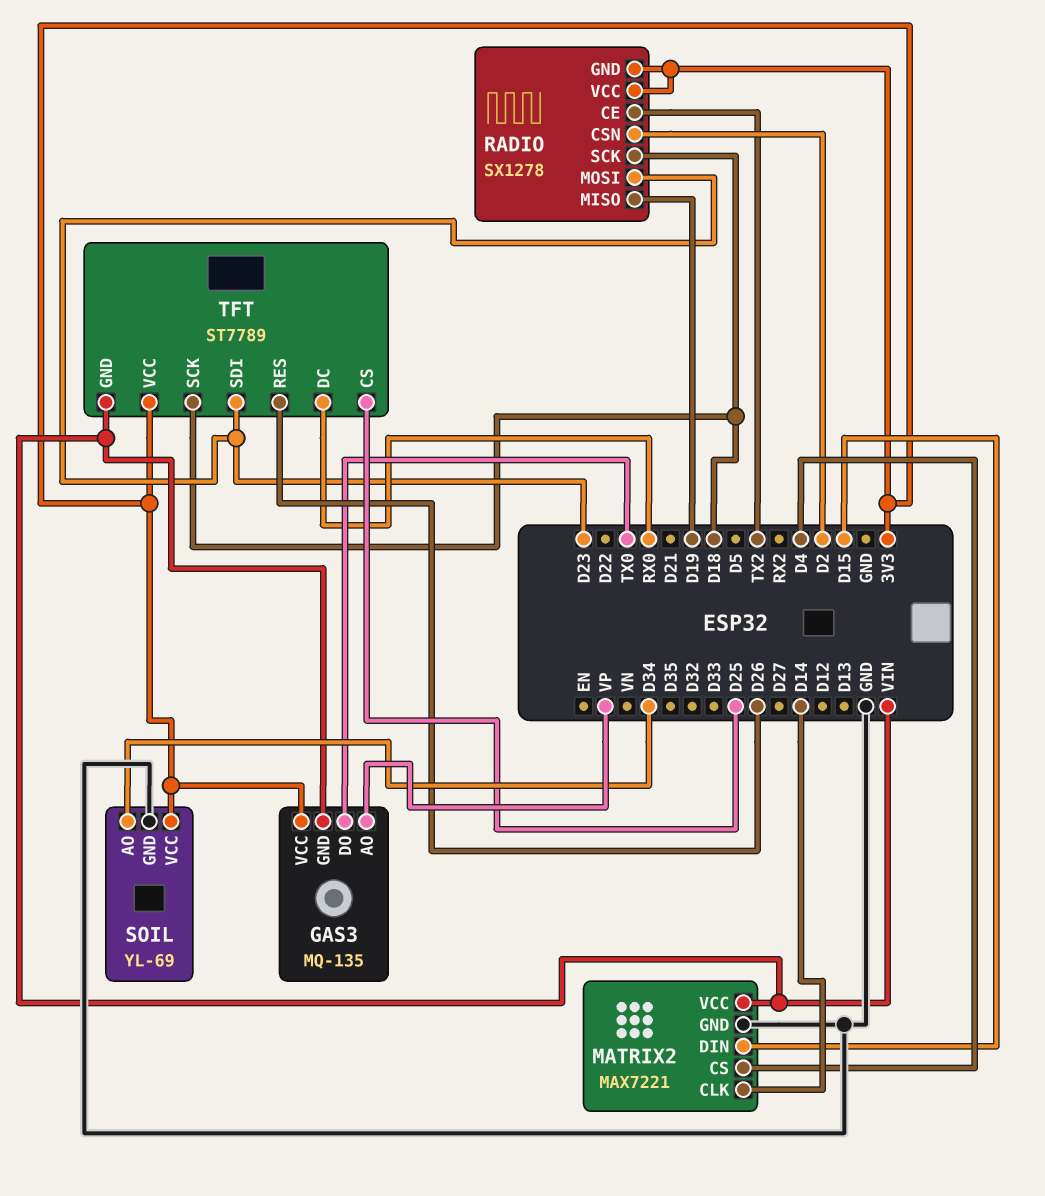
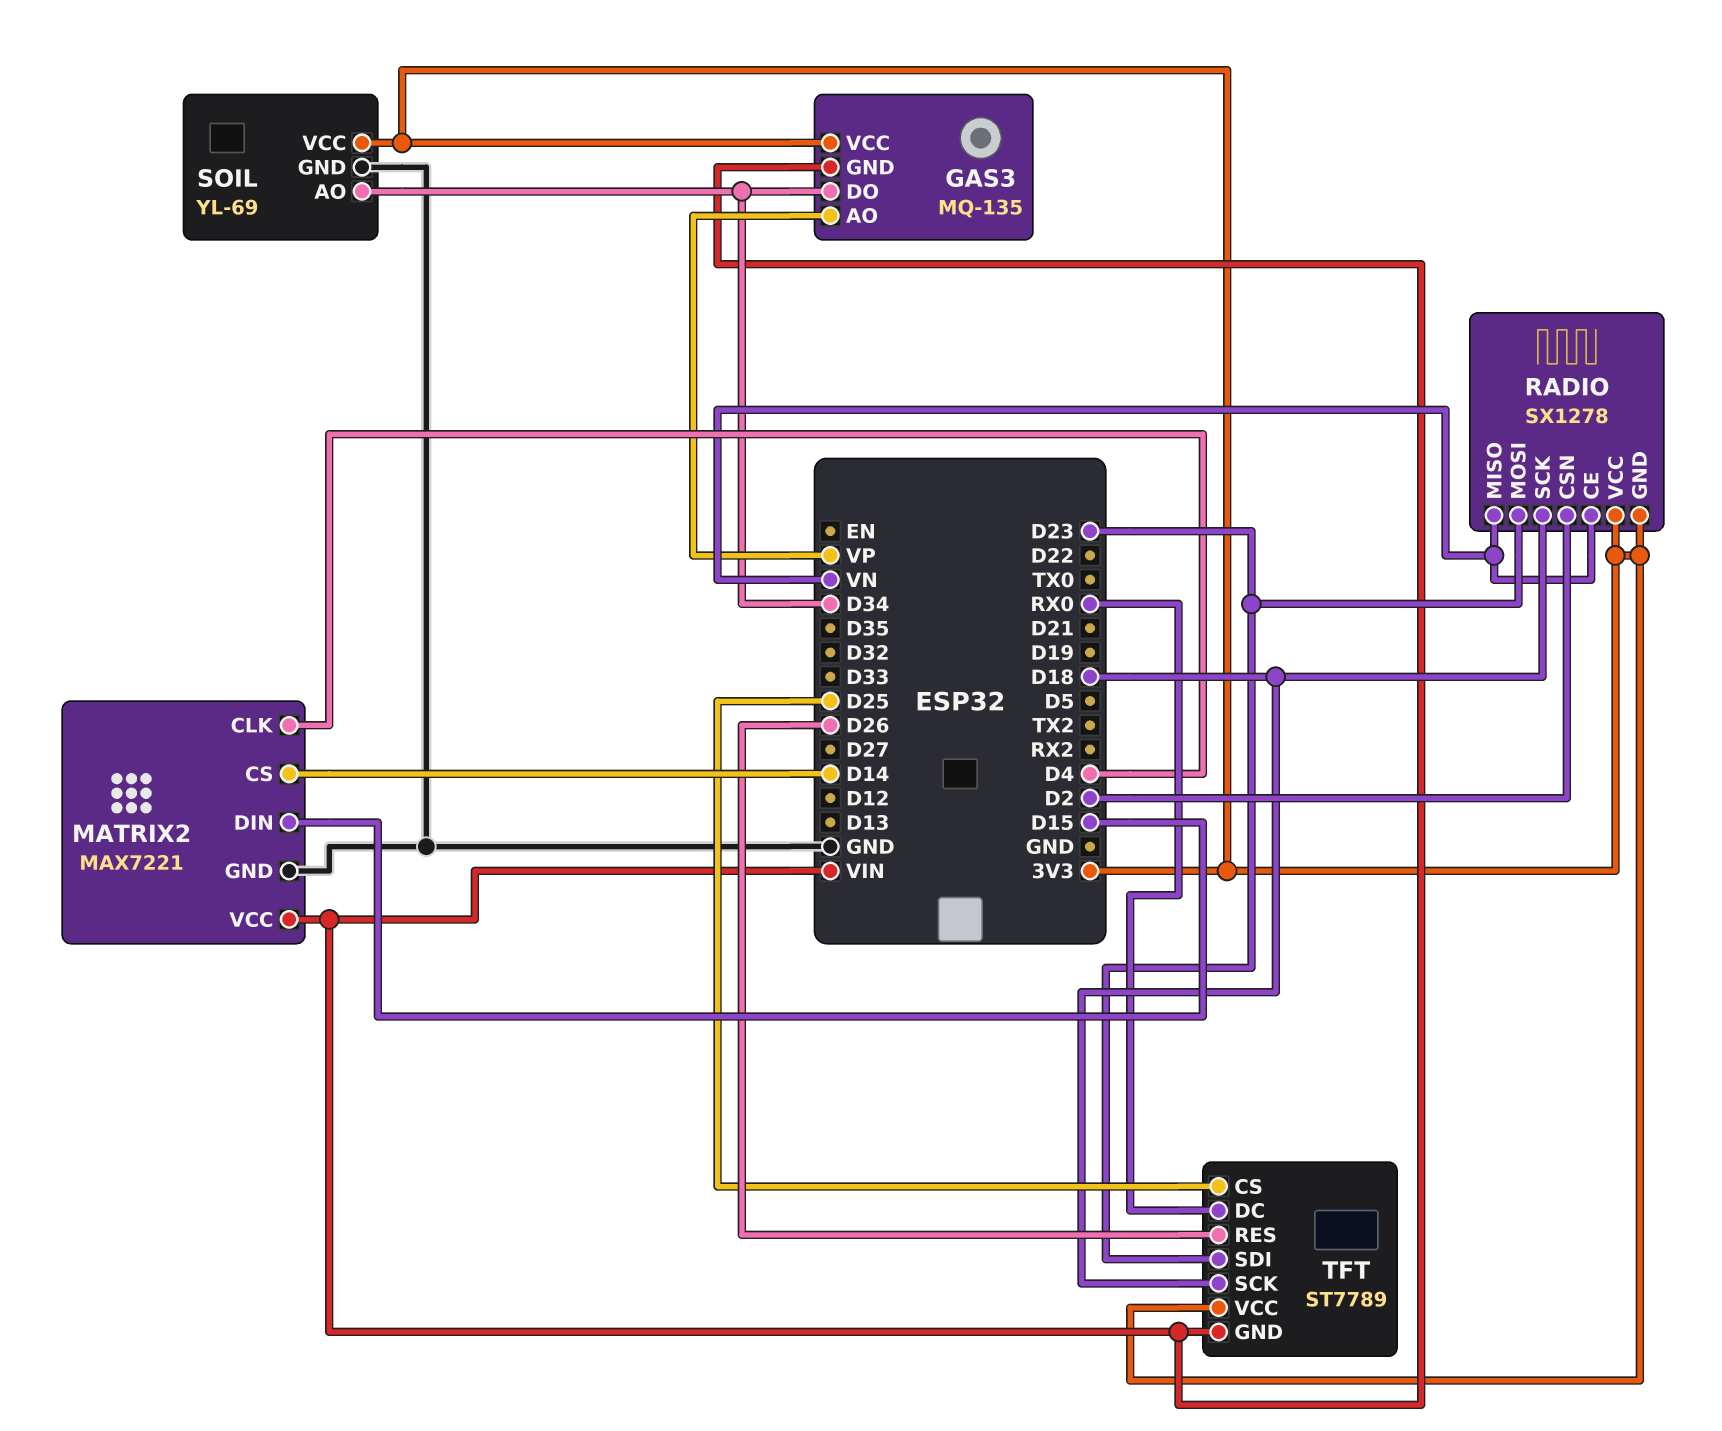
GAS3 pin DO: TX0 -> D34
MATRIX2 pin CLK: D14 -> D4
MATRIX2 pin CS: D4 -> D14
RADIO pin CE: TX2 -> VN
RADIO pin MISO: D19 -> VN

